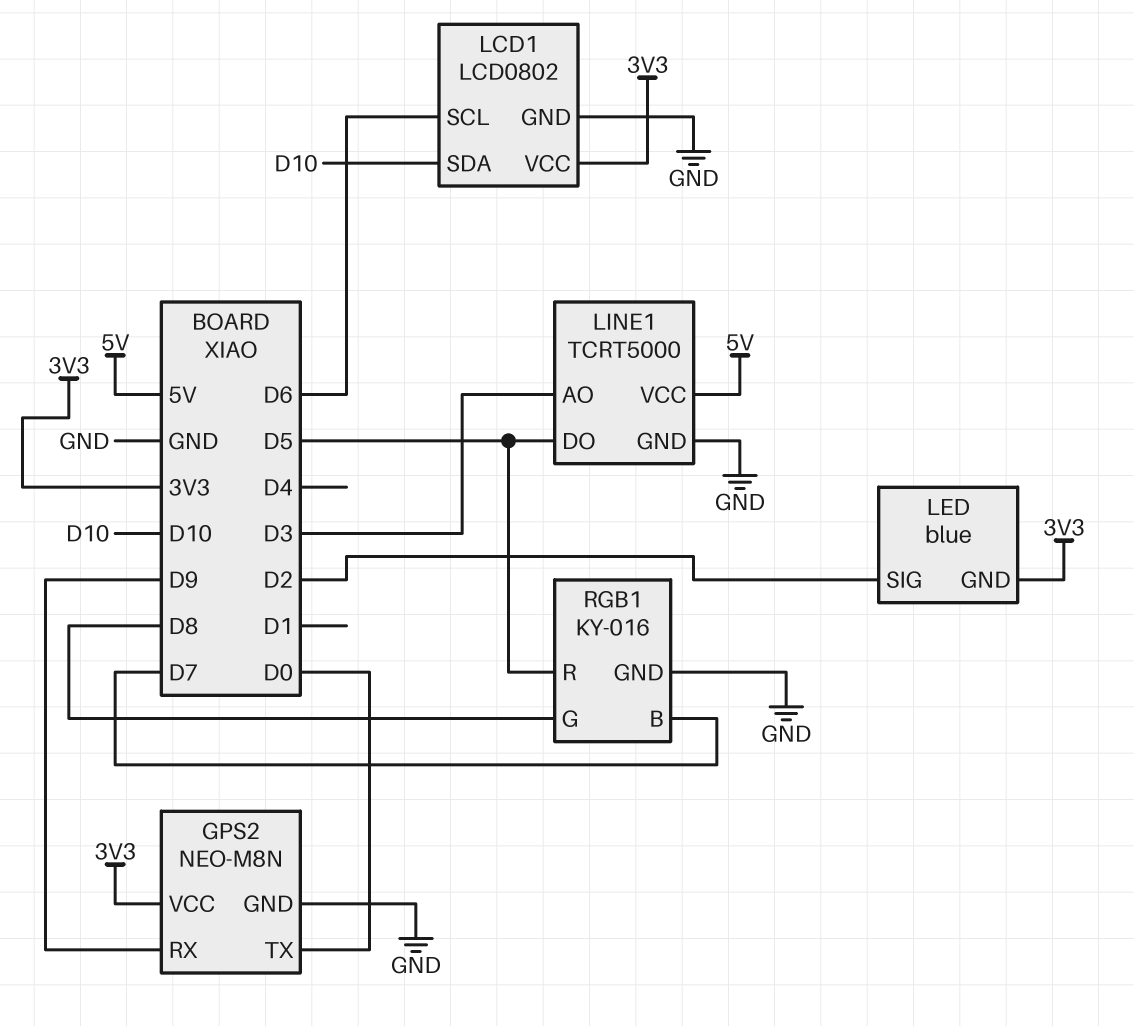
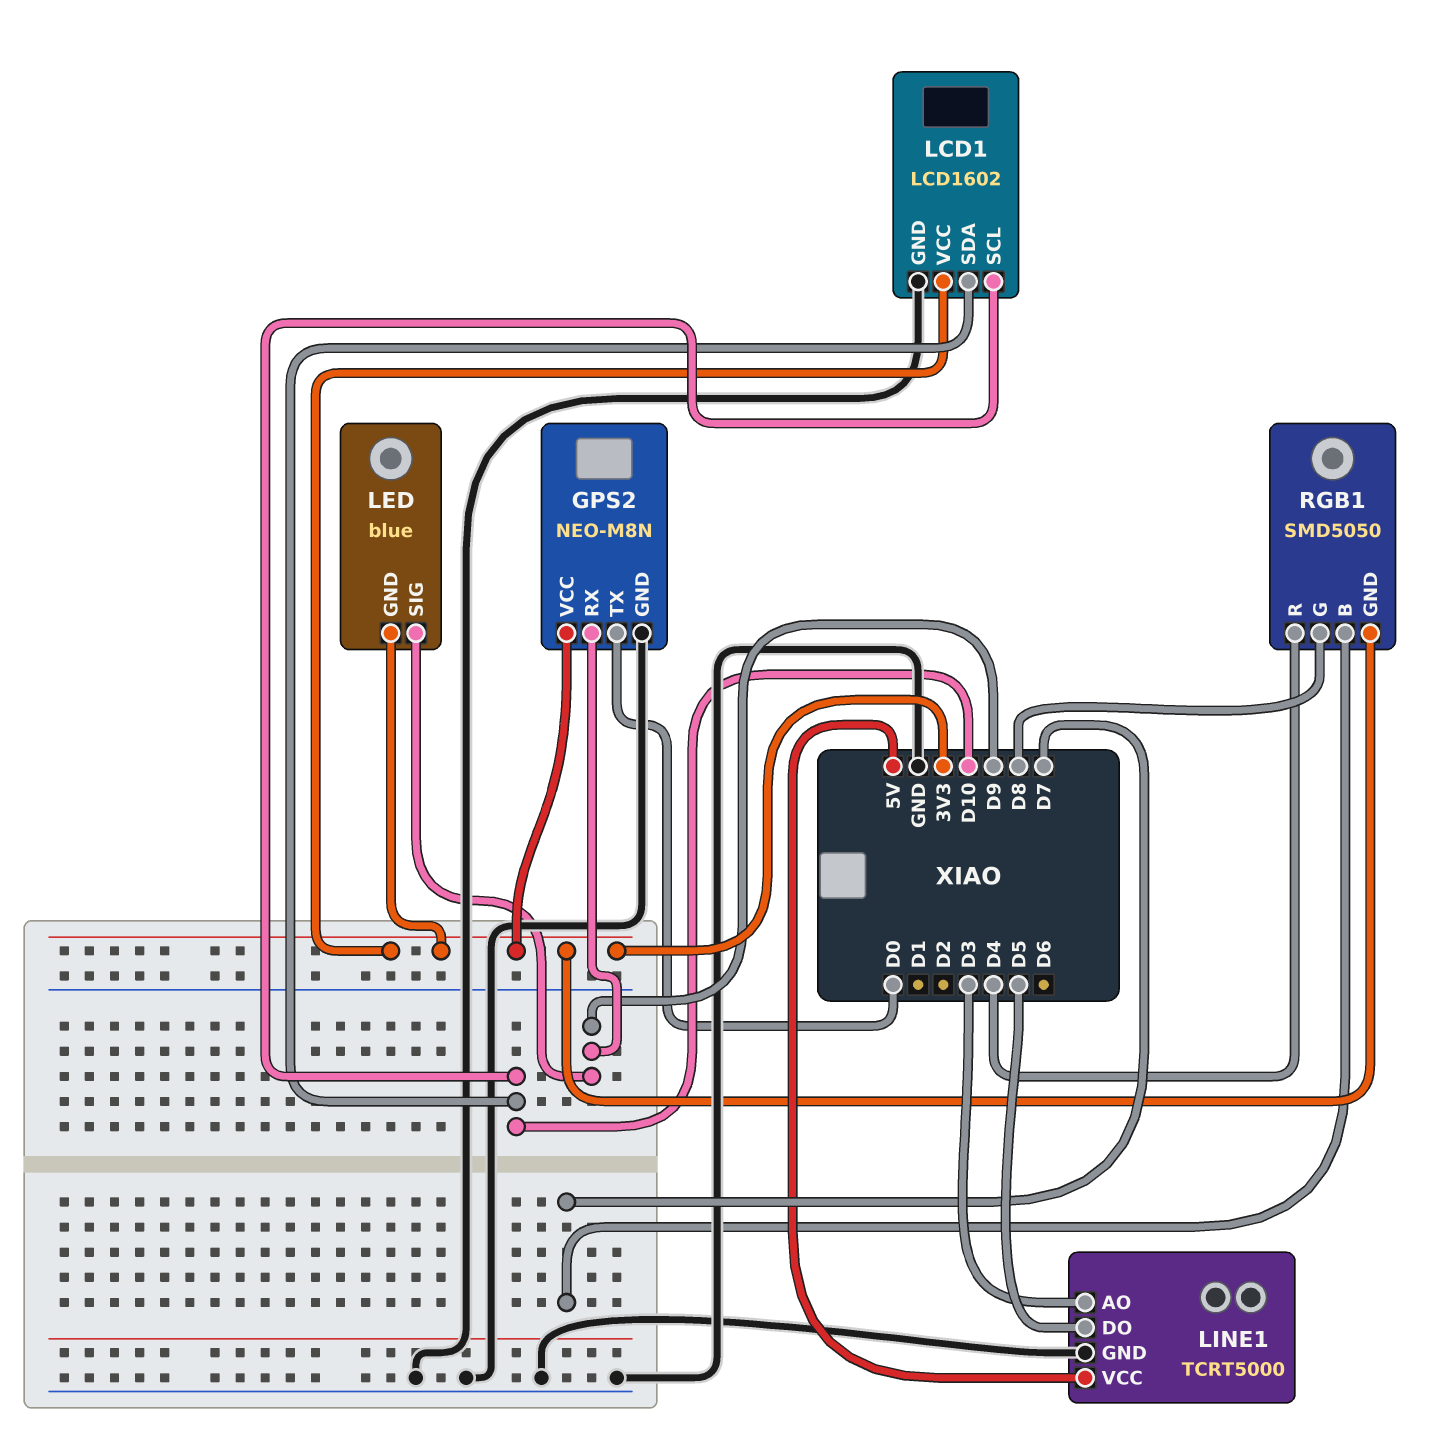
LCD1: LCD0802 -> LCD1602
LCD1 pin SCL: D6 -> D10
LED pin SIG: D2 -> D9
RGB1: KY-016 -> SMD5050
RGB1 pin GND: GND -> 3V3
RGB1 pin R: D5 -> D4

